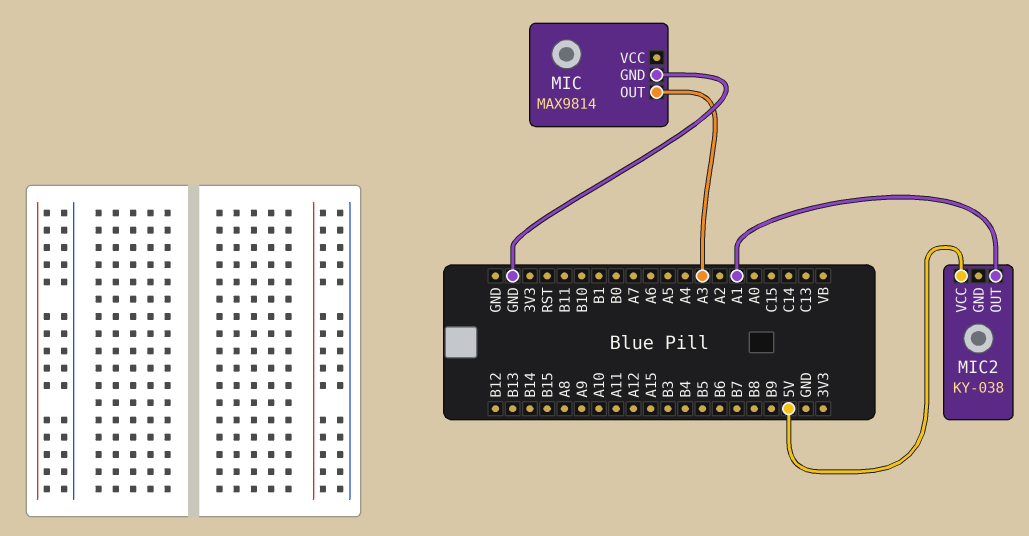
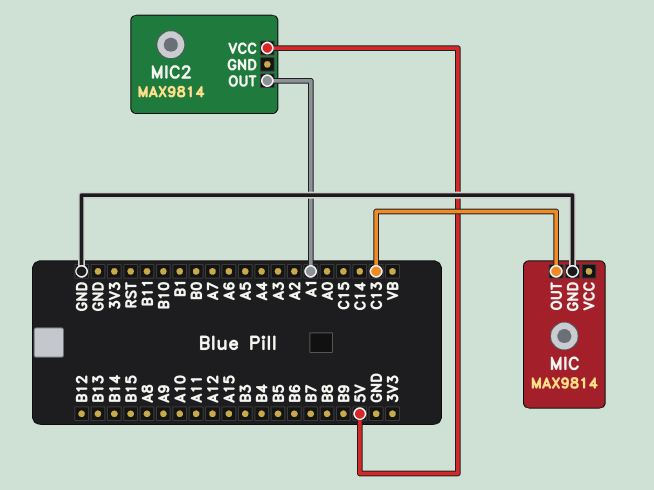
MIC pin OUT: A3 -> C13
MIC2: KY-038 -> MAX9814

